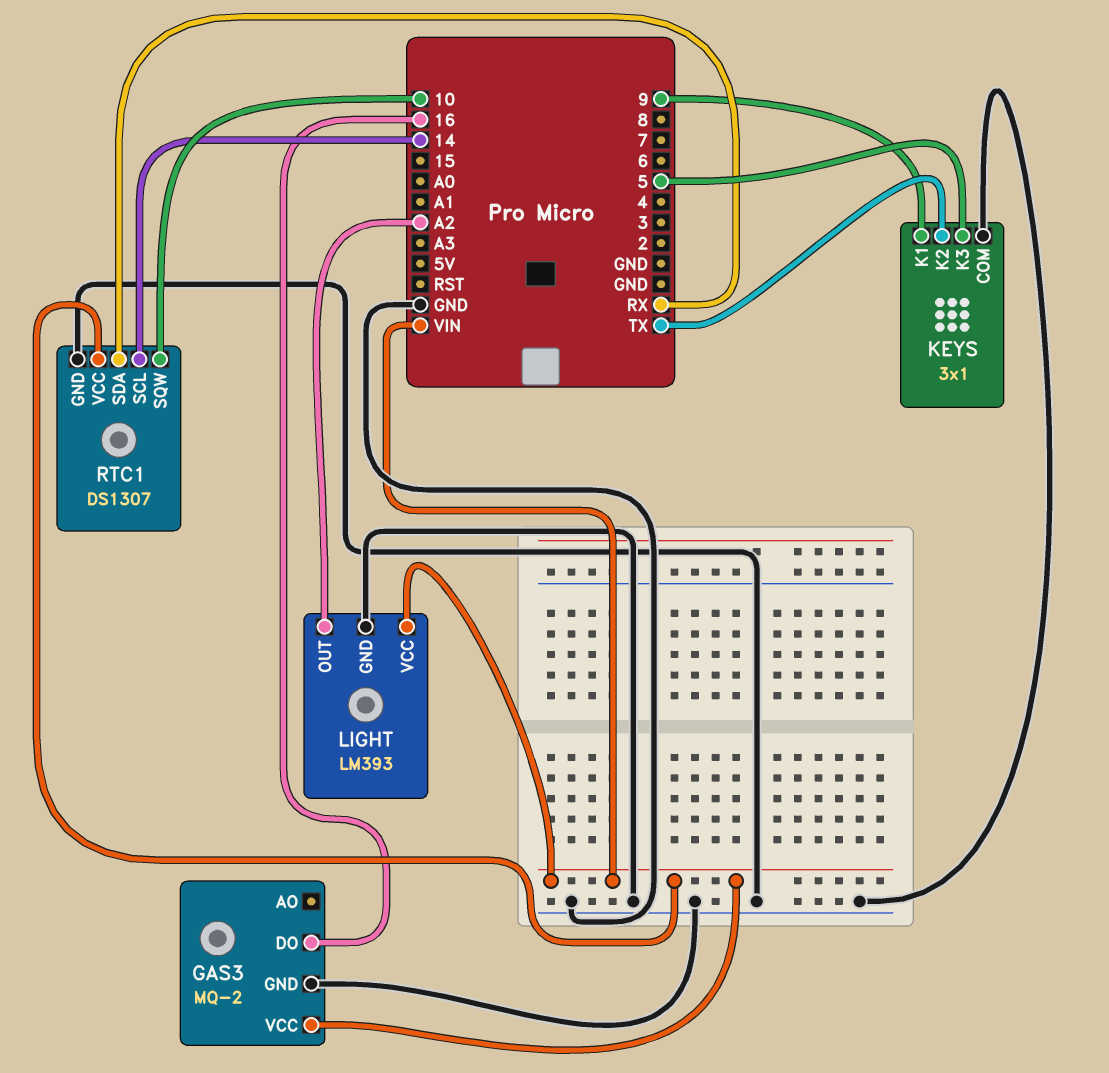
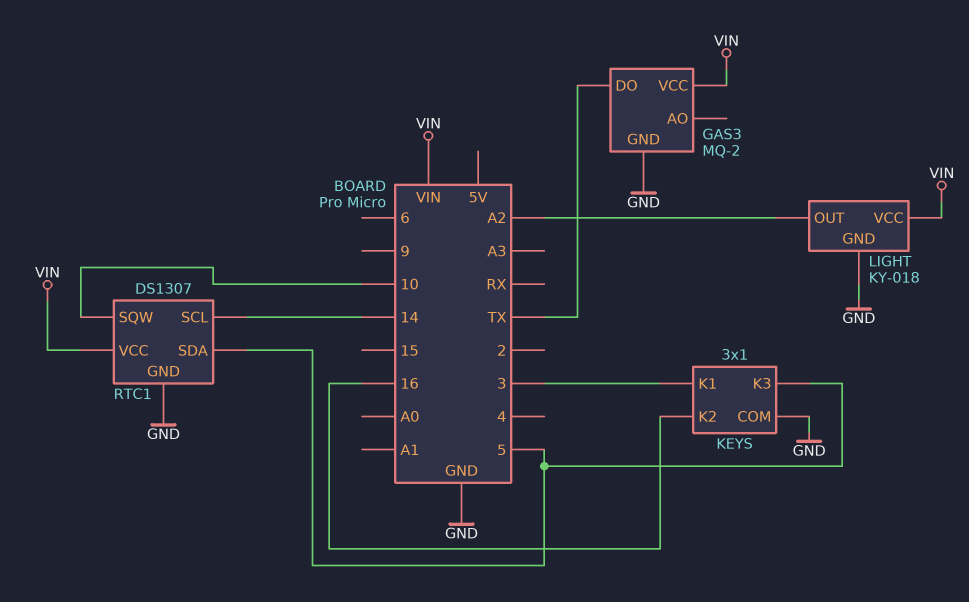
GAS3 pin DO: 16 -> TX
KEYS pin K1: 9 -> 3
KEYS pin K2: TX -> 16
LIGHT: LM393 -> KY-018
RTC1 pin SDA: RX -> 5

